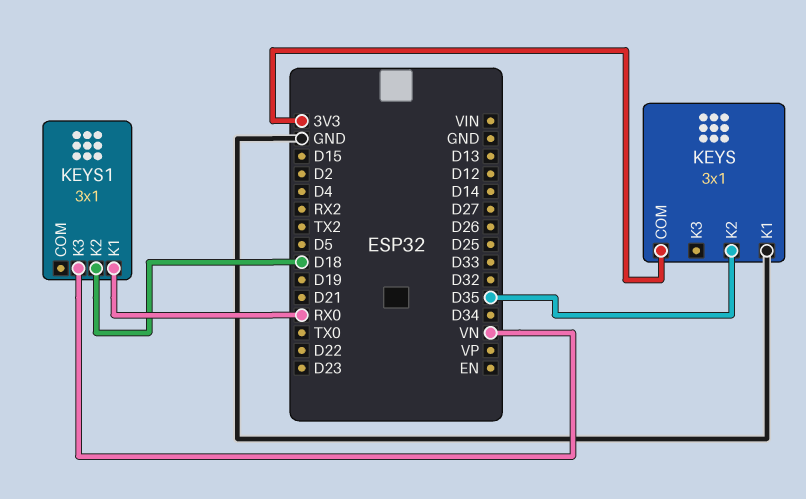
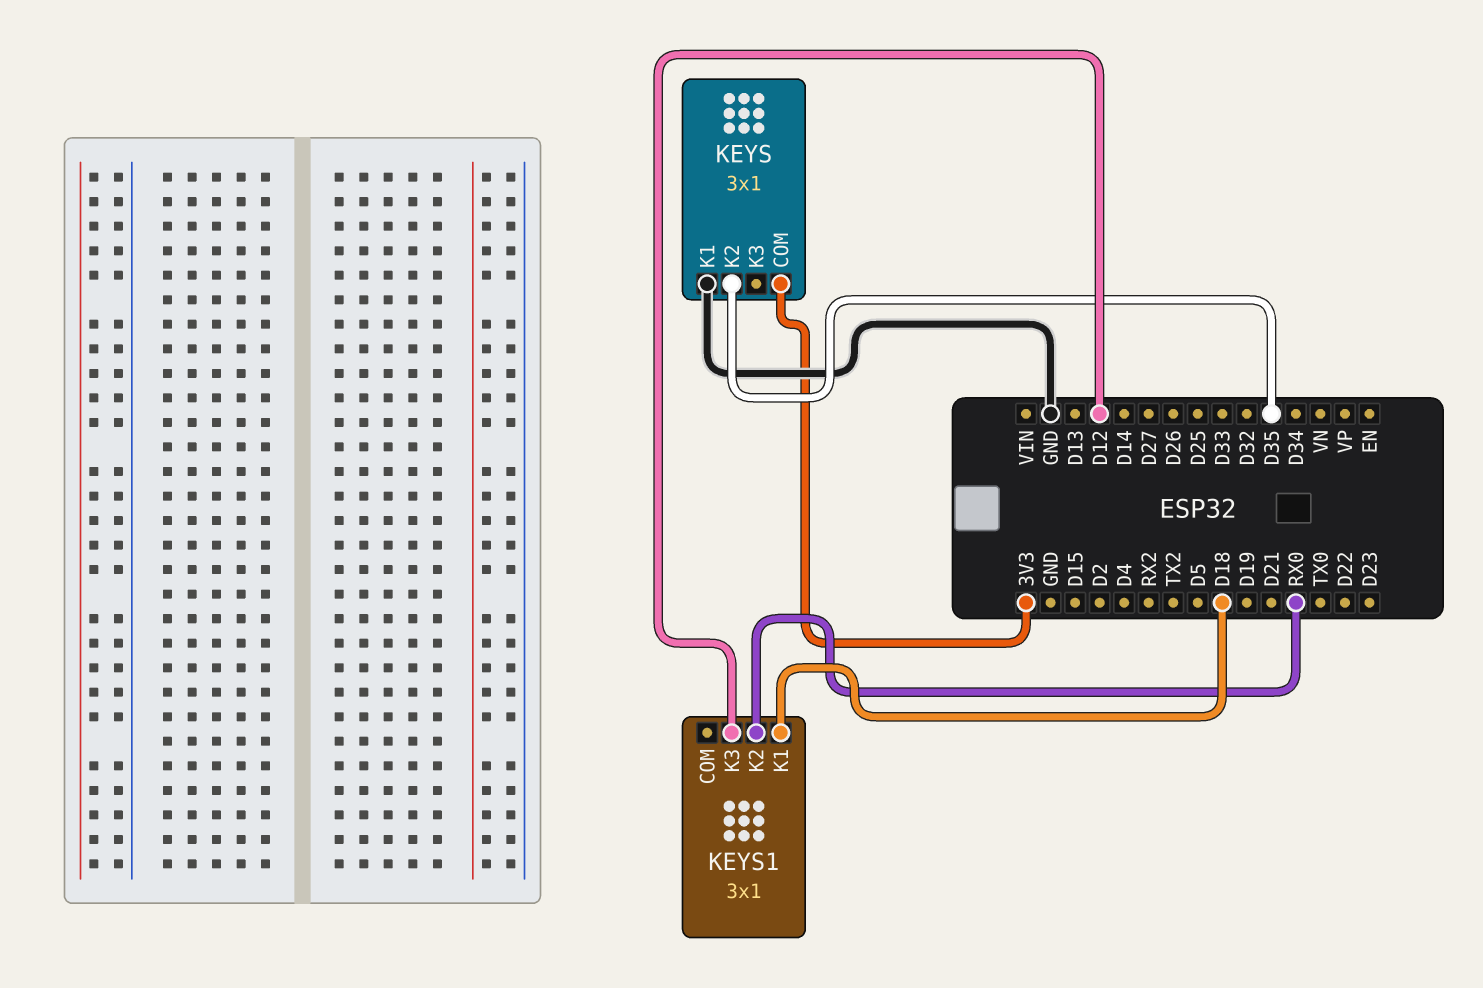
KEYS1 pin K1: RX0 -> D18
KEYS1 pin K2: D18 -> RX0
KEYS1 pin K3: VN -> D12

